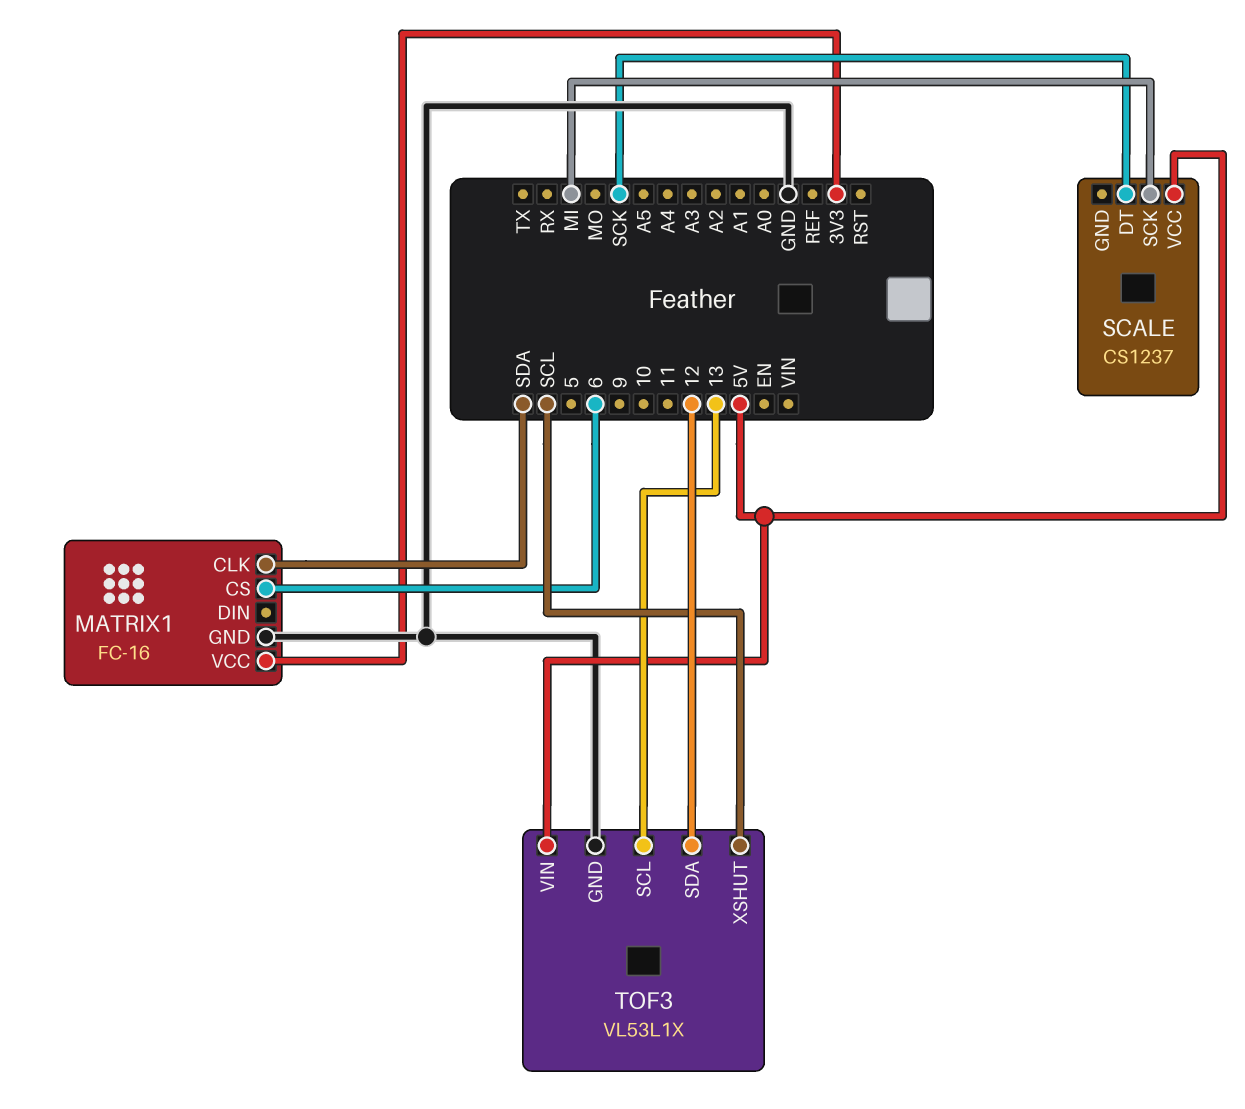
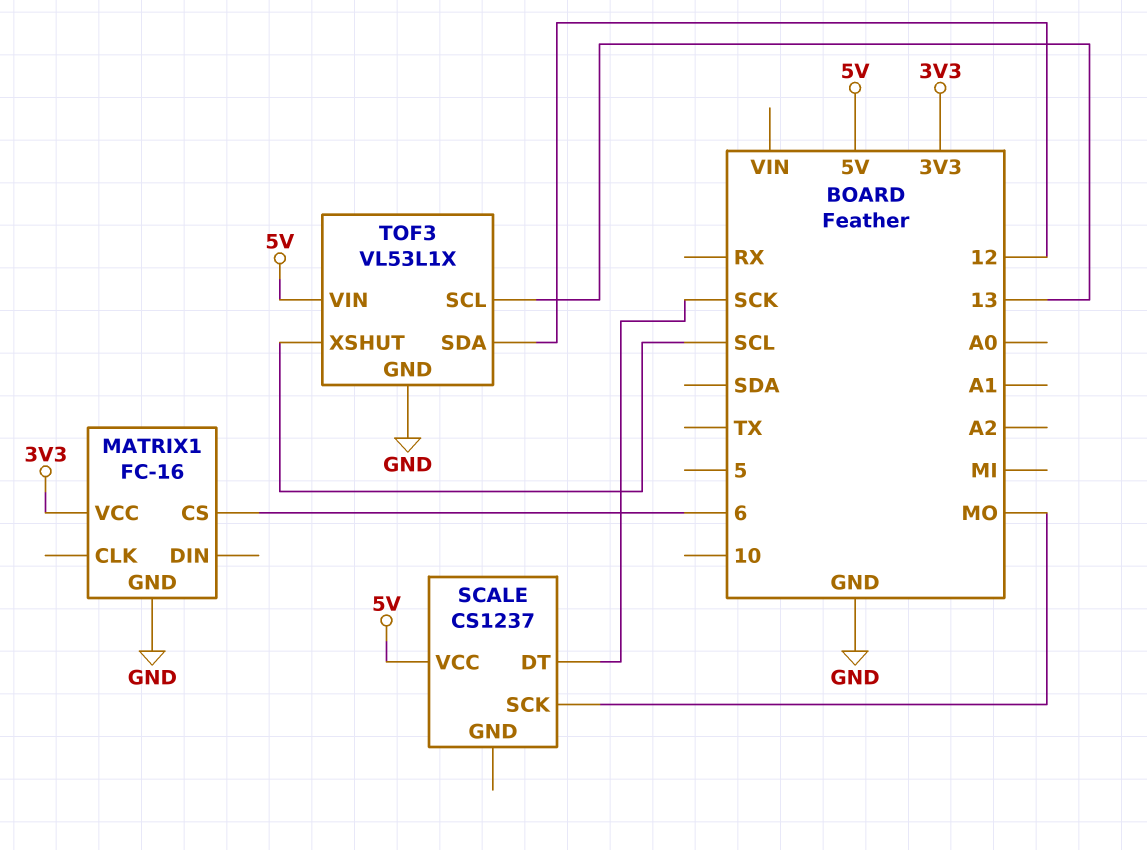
MATRIX1 pin CLK: SDA -> none
SCALE pin SCK: MI -> MO

